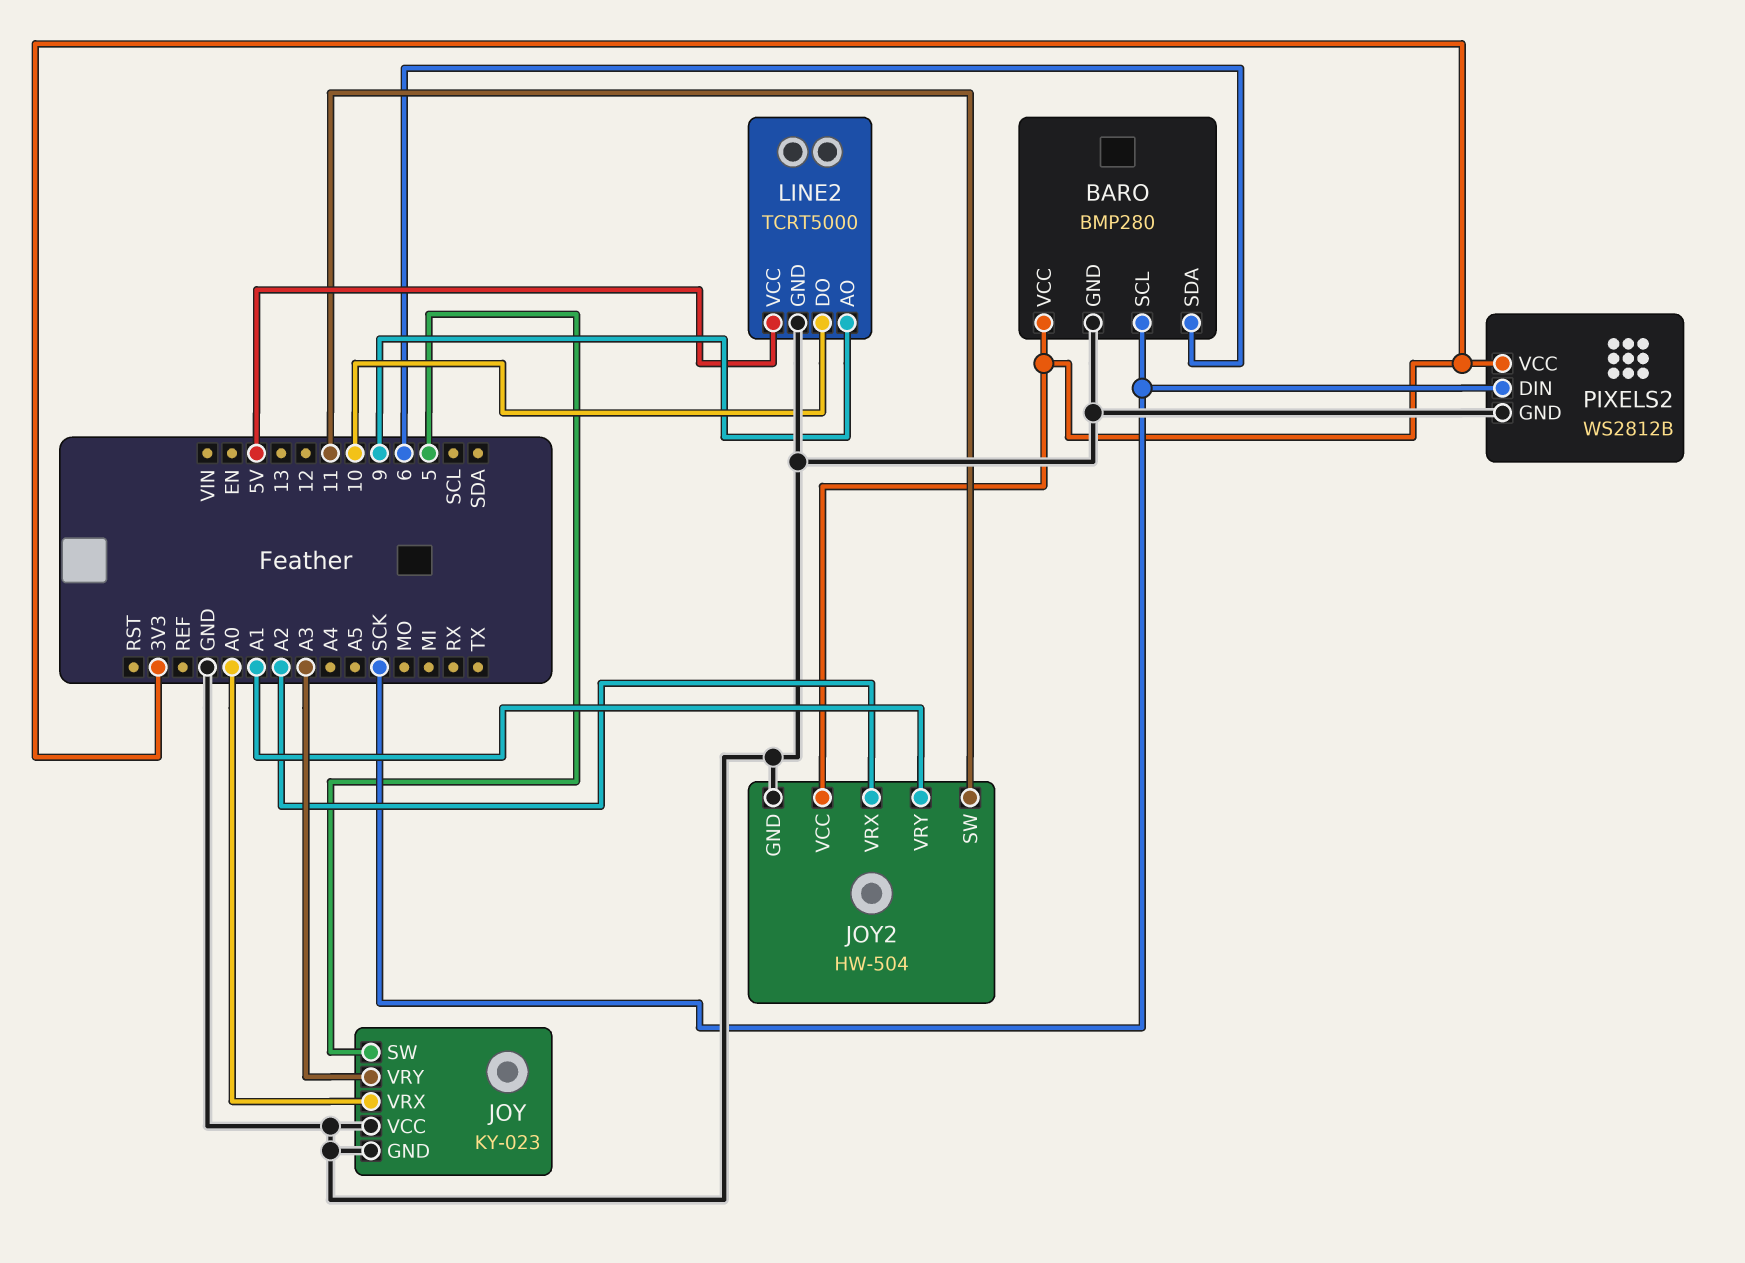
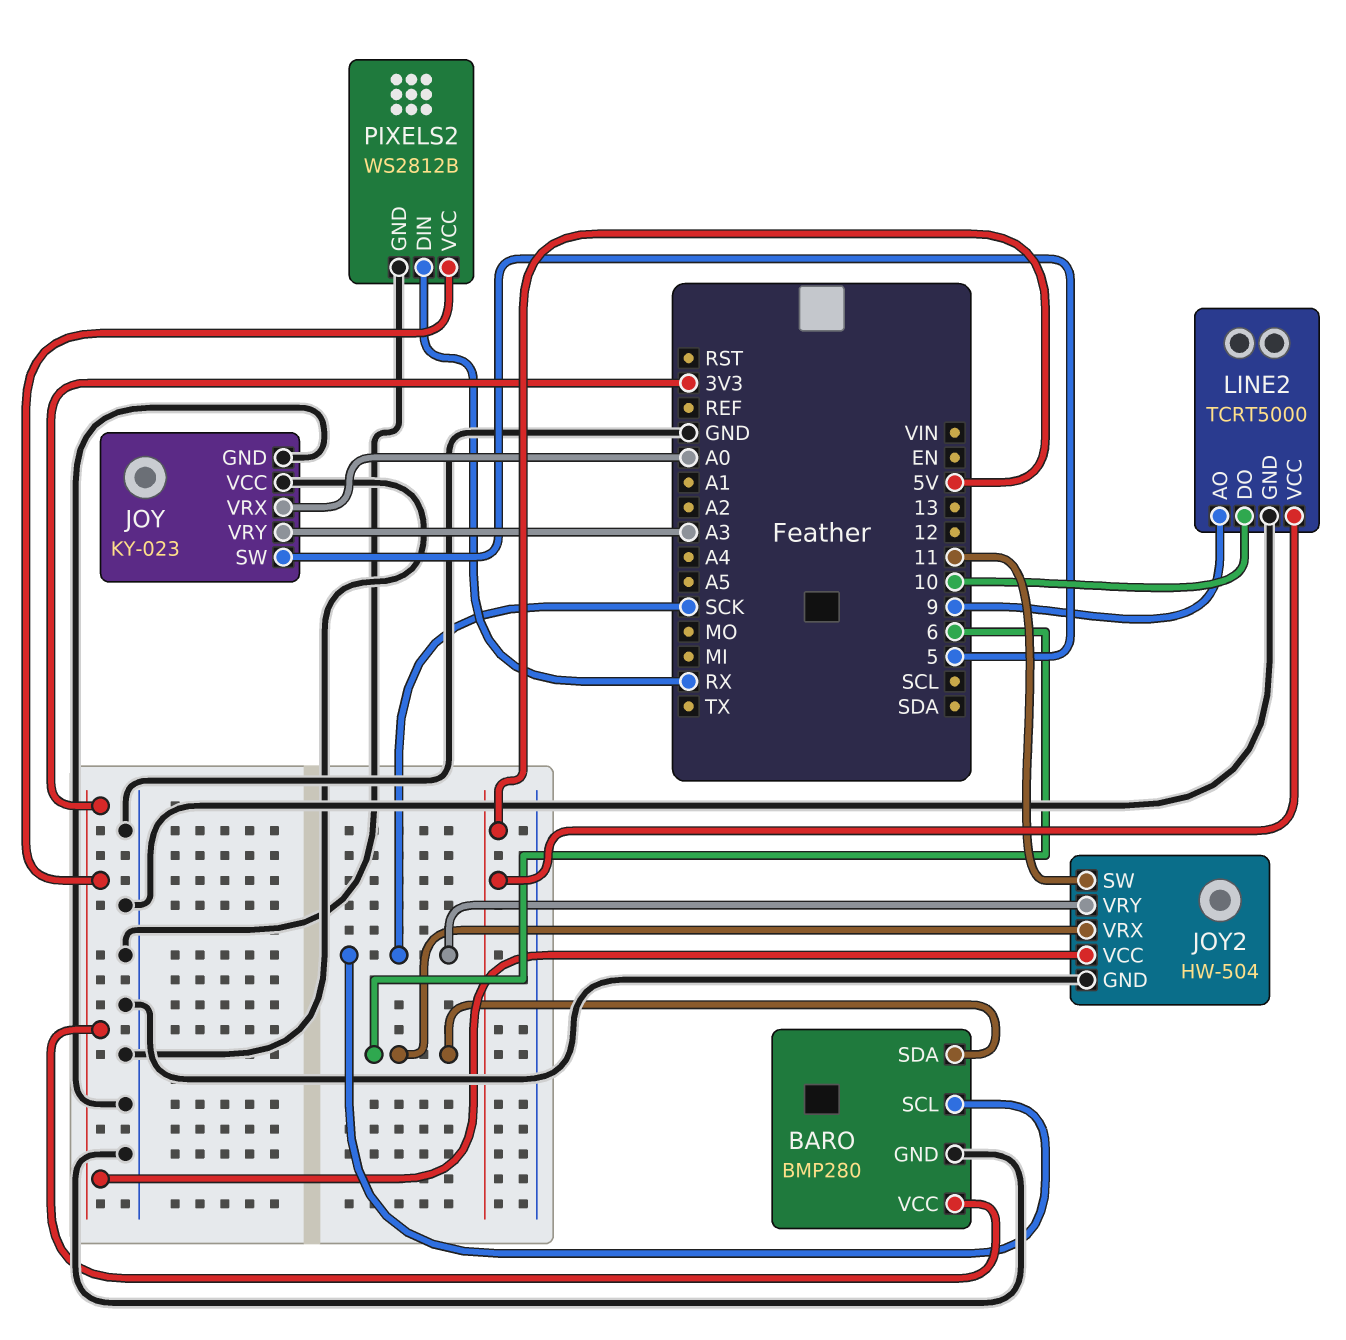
JOY2 pin VRX: A2 -> 6
JOY2 pin VRY: A1 -> SCK
PIXELS2 pin DIN: SCK -> RX

